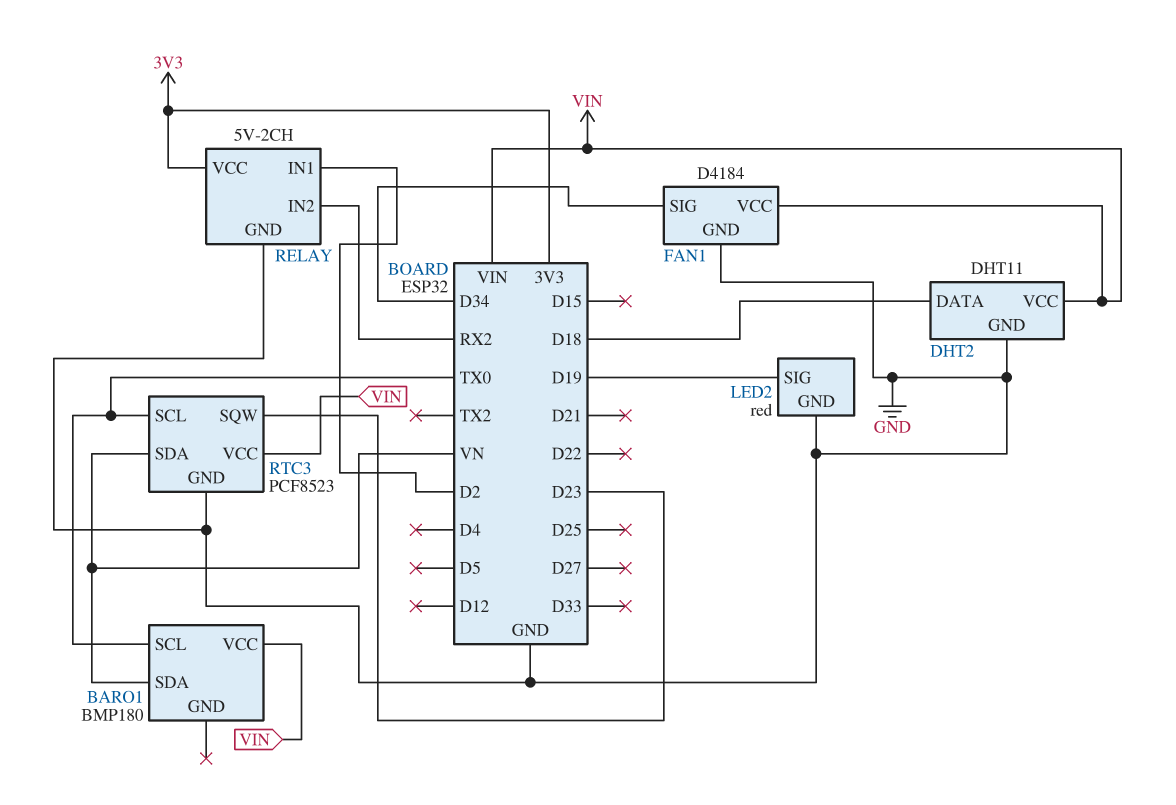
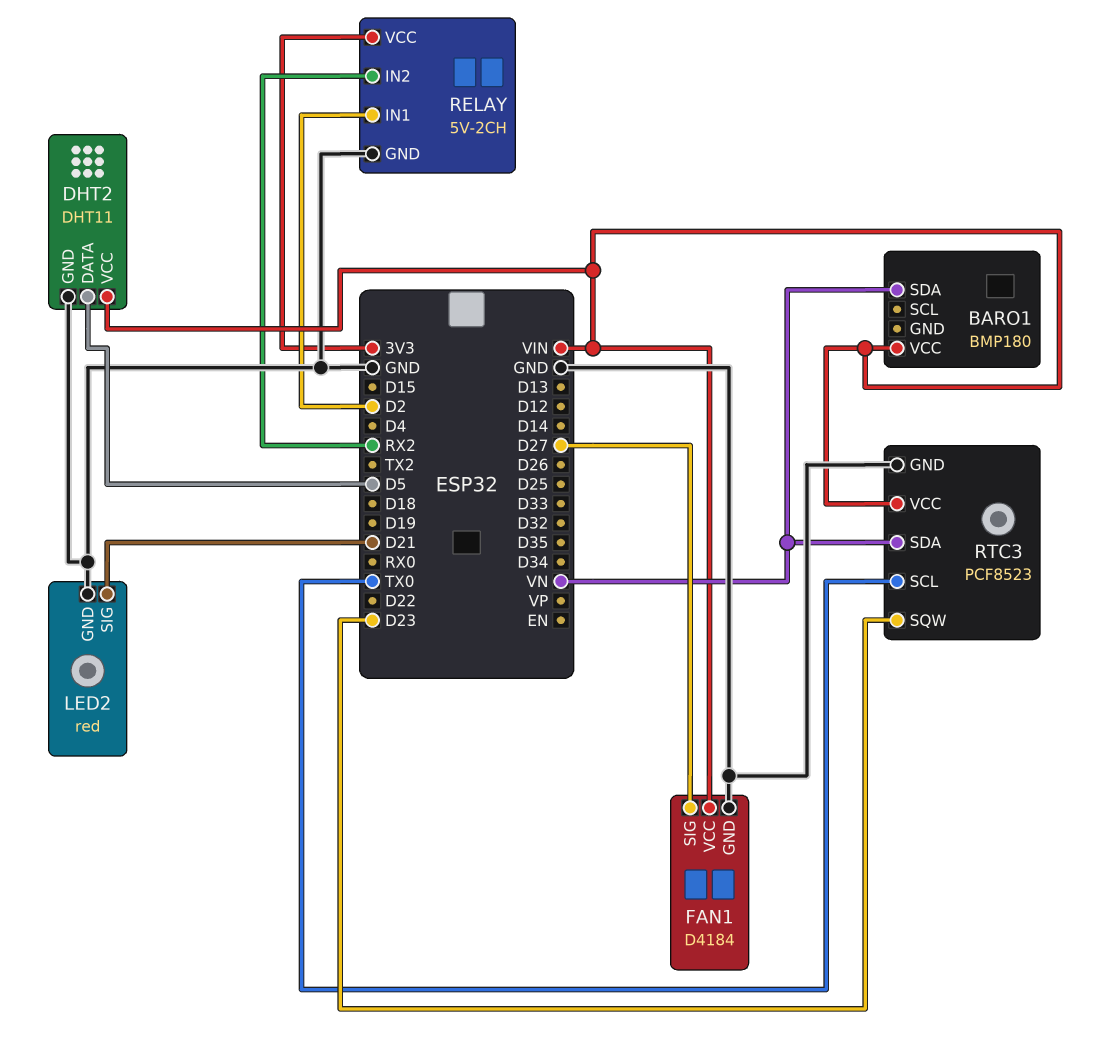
BARO1 pin SCL: TX0 -> none
DHT2 pin DATA: D18 -> D5
FAN1 pin SIG: D34 -> D27
LED2 pin SIG: D19 -> D21

